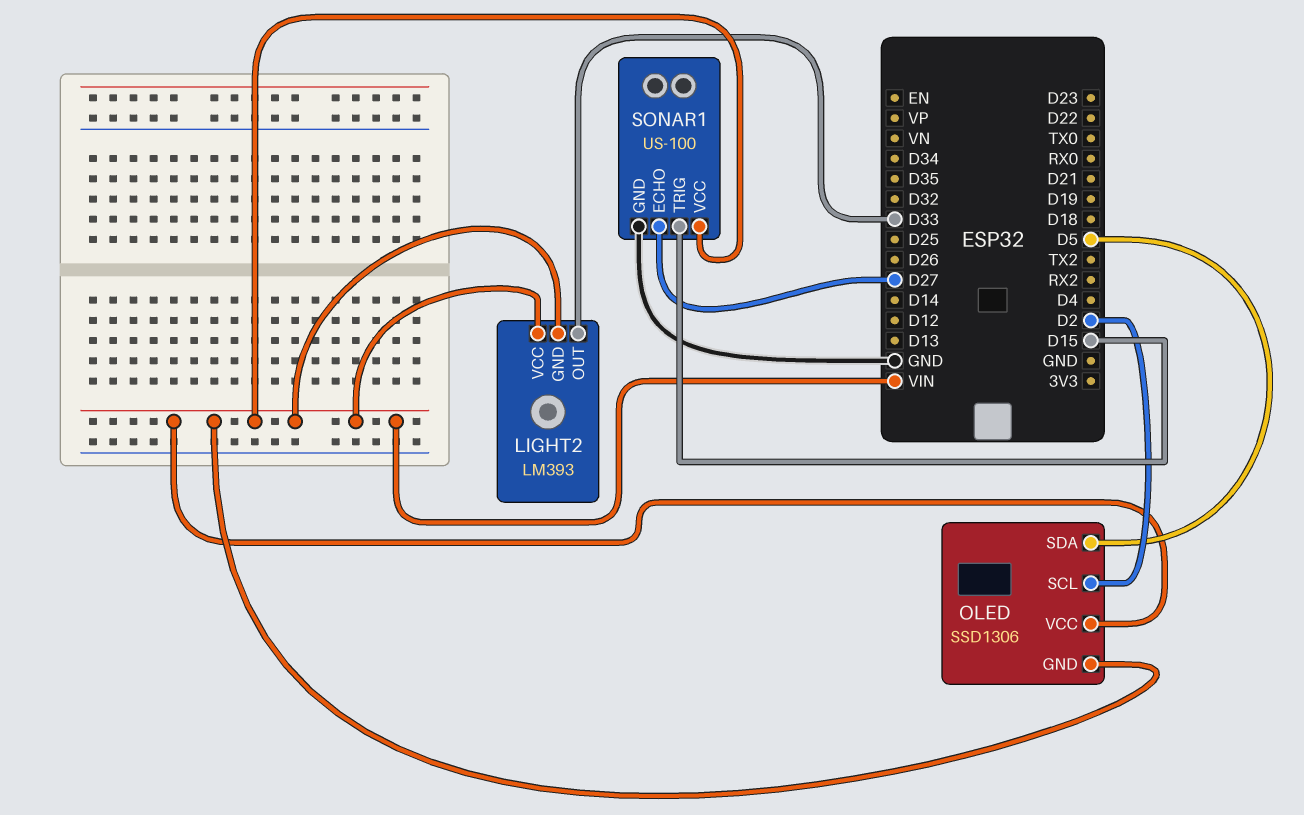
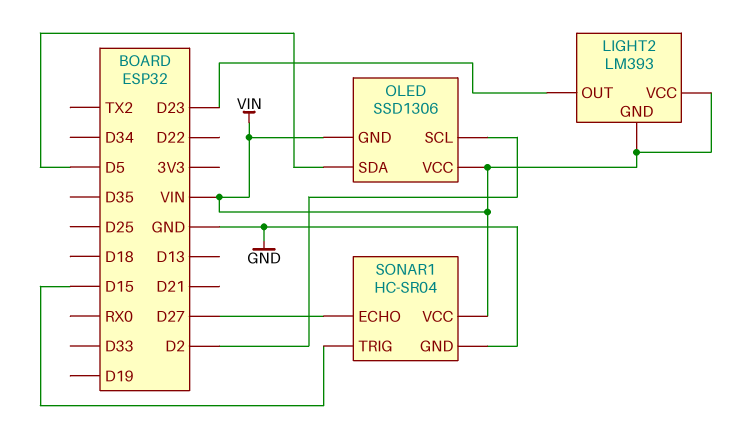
LIGHT2 pin OUT: D33 -> D23
SONAR1: US-100 -> HC-SR04

